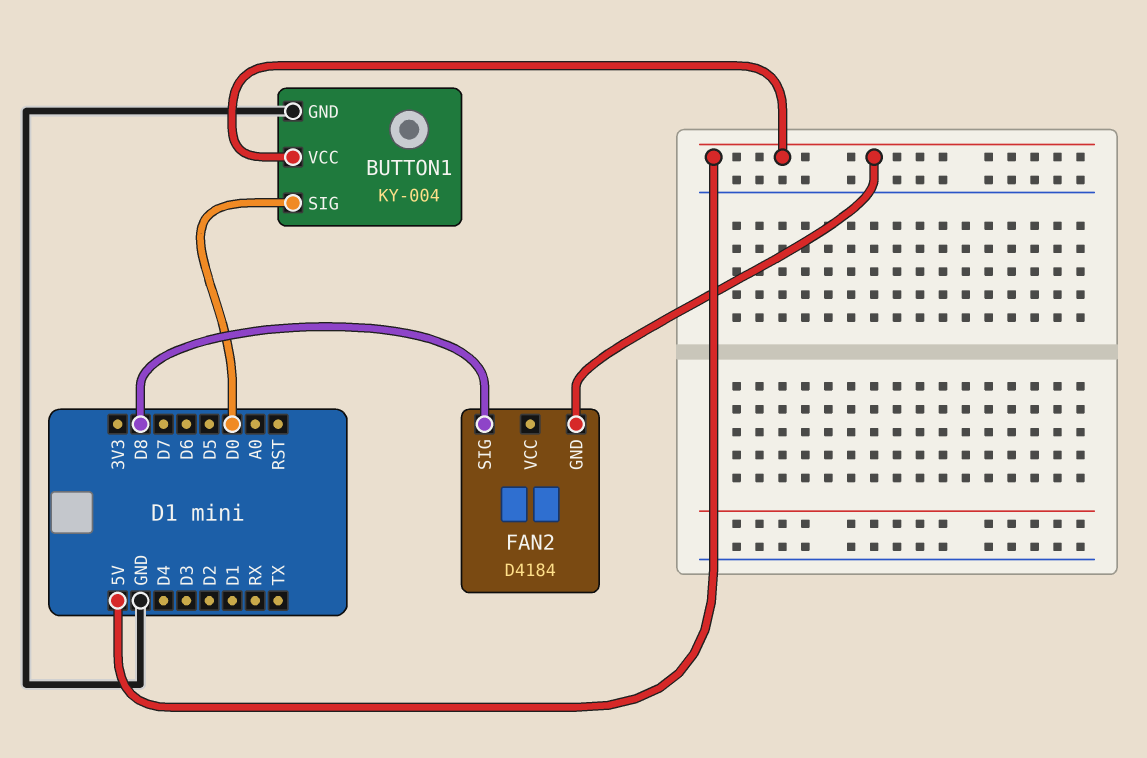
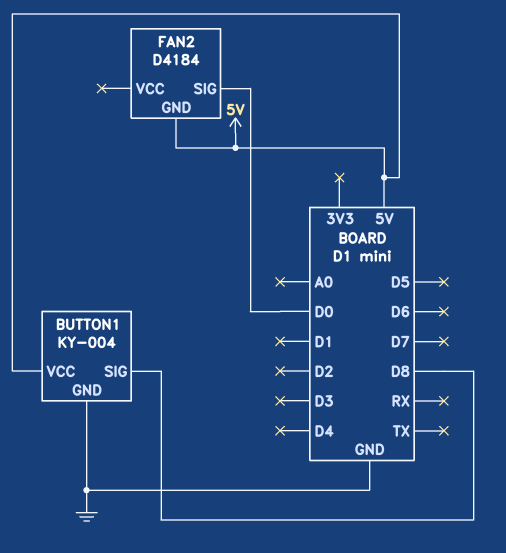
BUTTON1 pin SIG: D0 -> D8
FAN2 pin SIG: D8 -> D0

